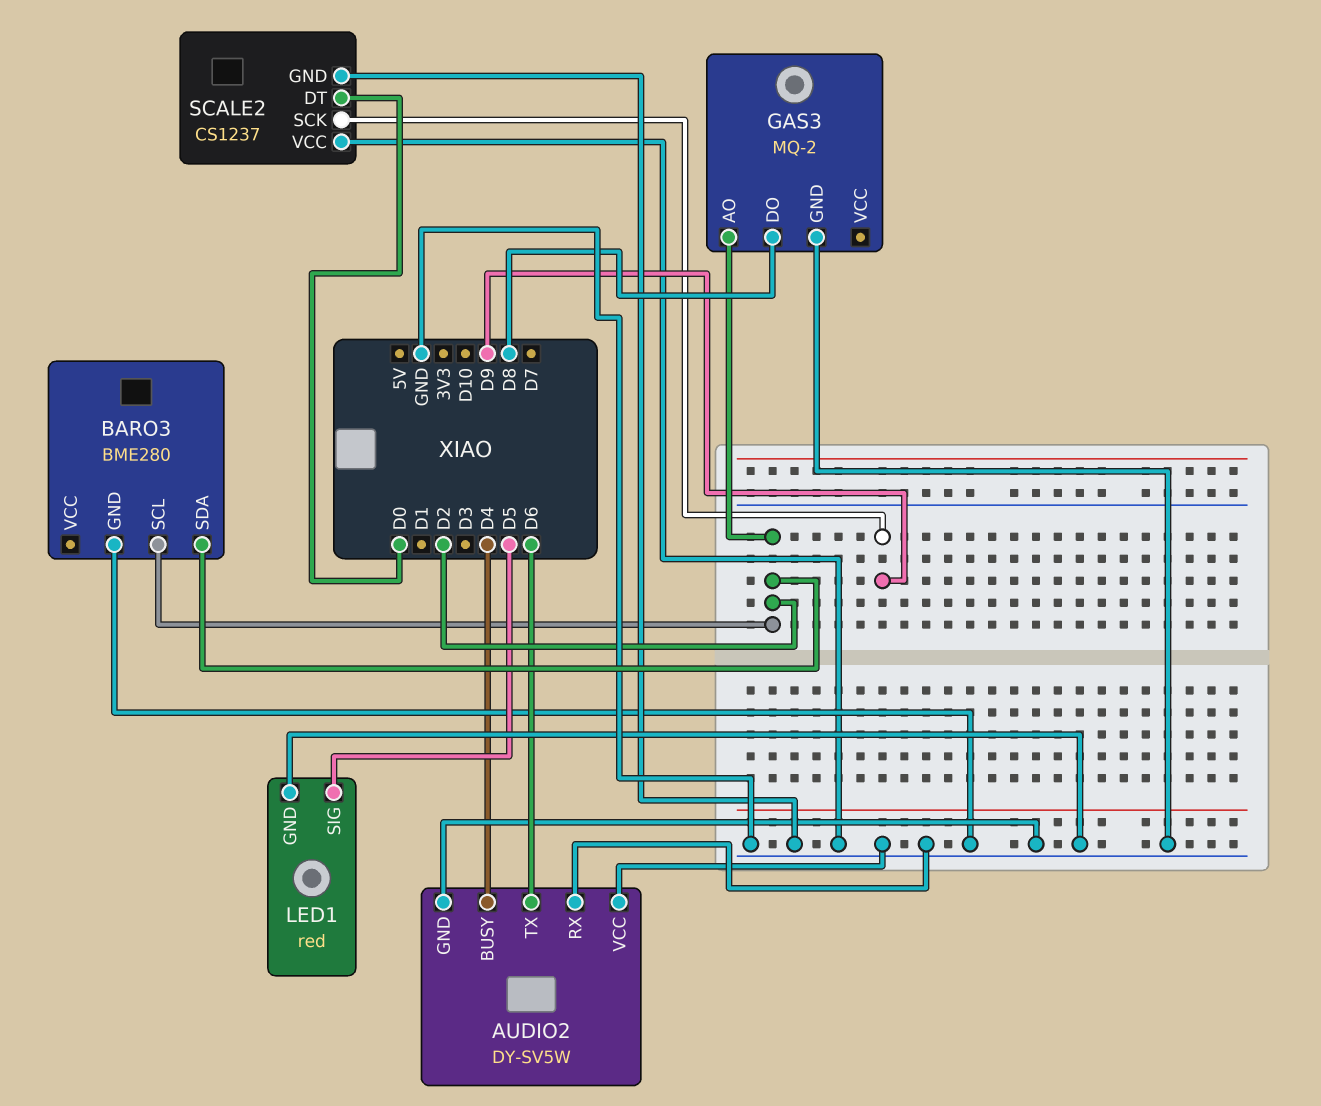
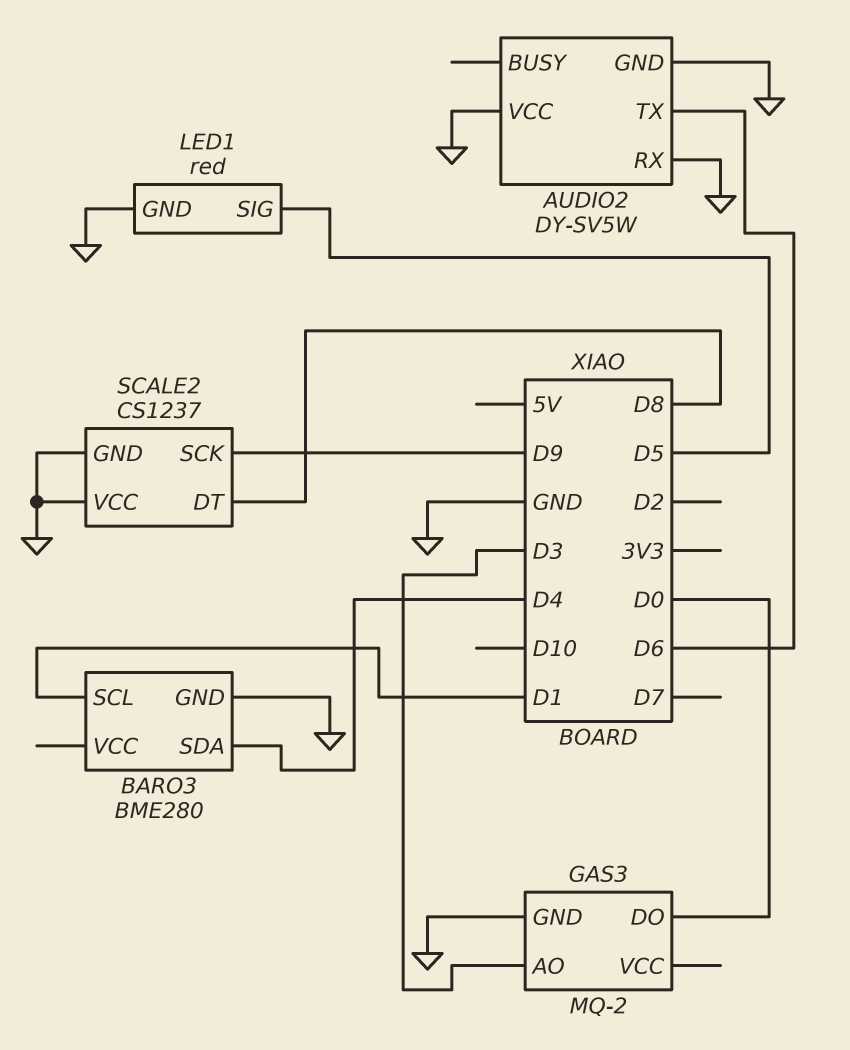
AUDIO2 pin BUSY: D4 -> none
BARO3 pin SCL: D2 -> D1
BARO3 pin SDA: D2 -> D4
GAS3 pin AO: D2 -> D3
GAS3 pin DO: D8 -> D0
SCALE2 pin DT: D0 -> D8

